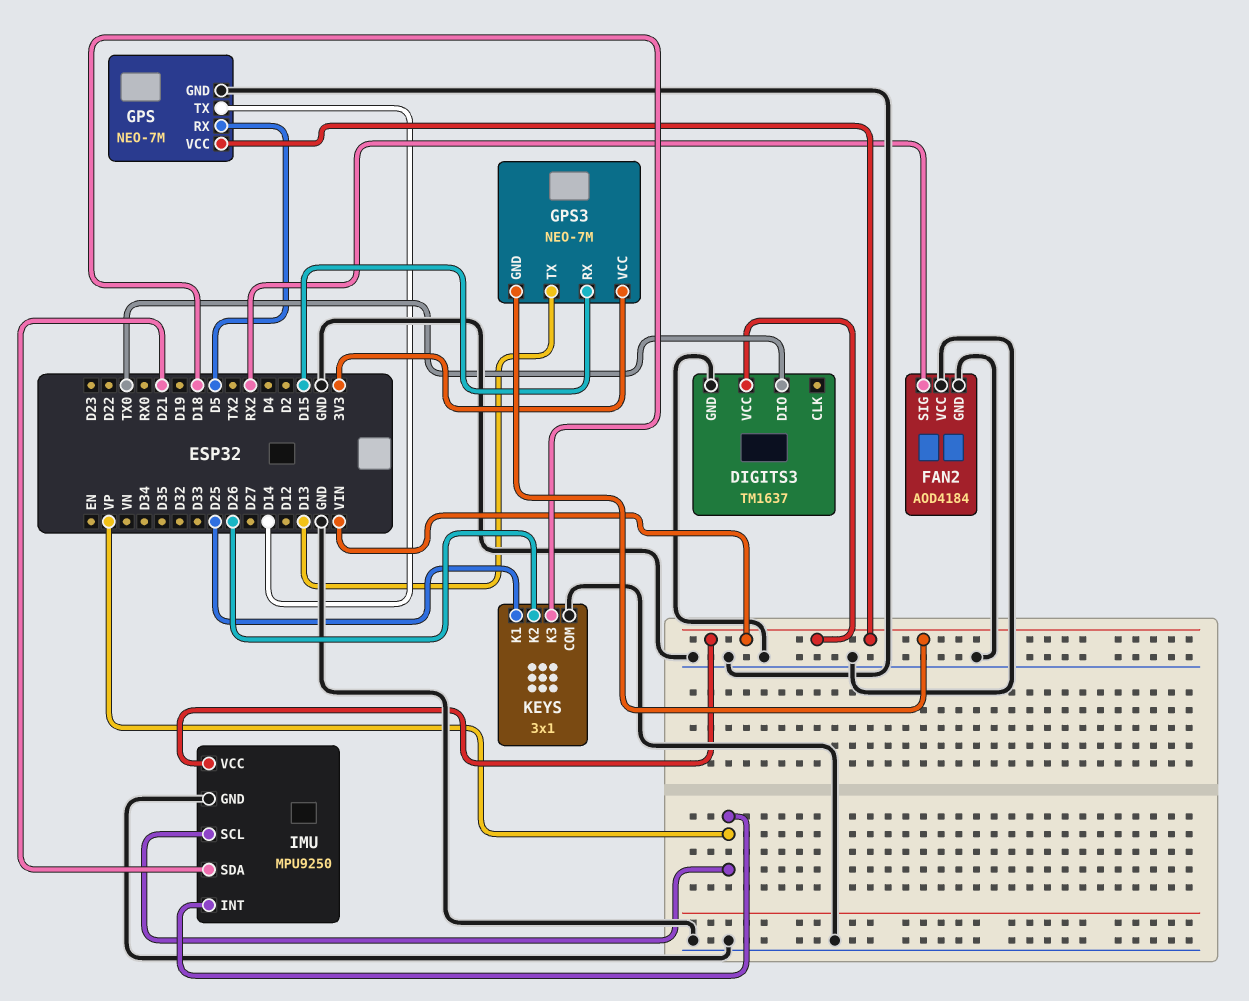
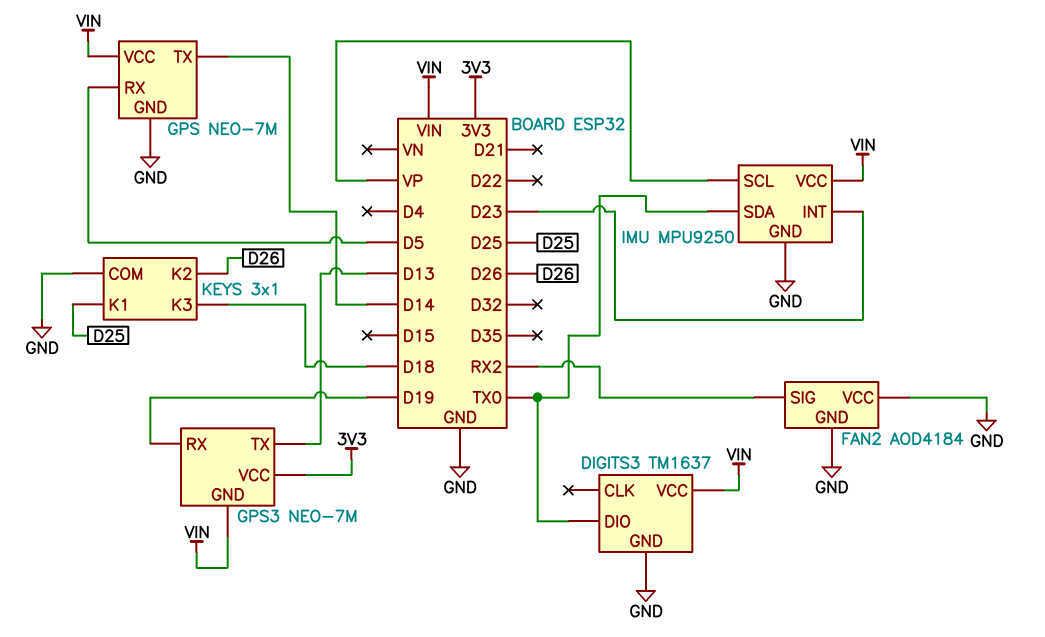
GPS3 pin RX: D15 -> D19
IMU pin INT: VP -> D23
IMU pin SDA: D21 -> TX0

